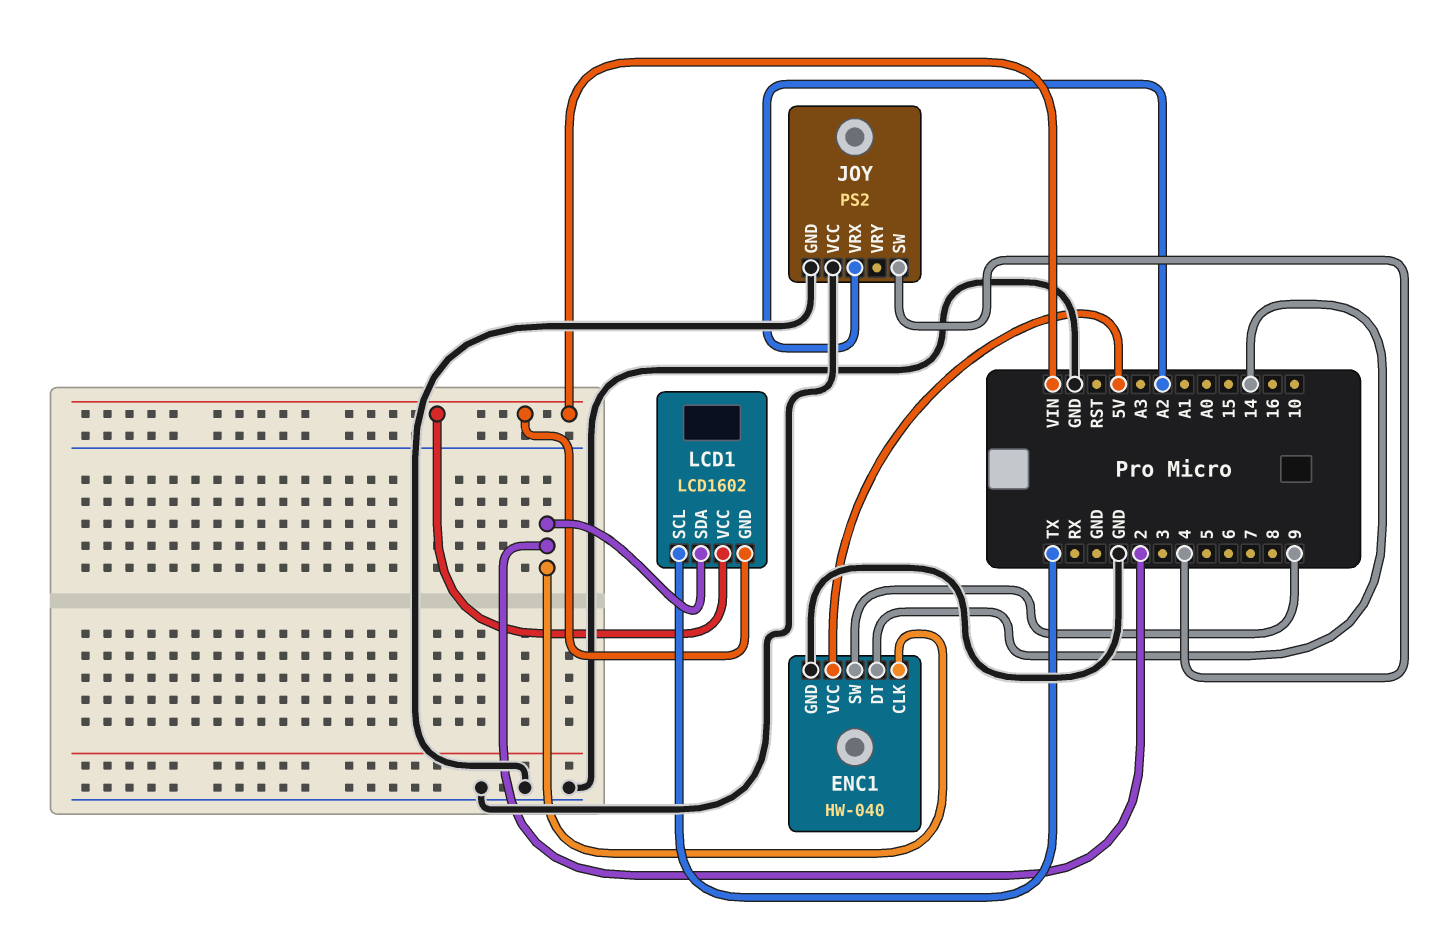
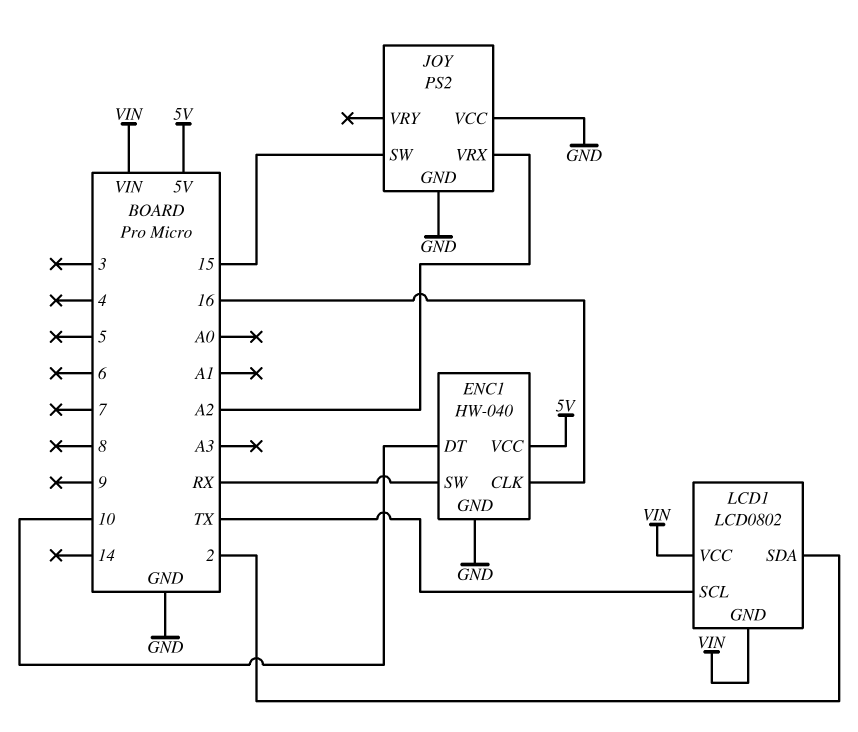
ENC1 pin CLK: 2 -> 16
ENC1 pin DT: 14 -> 10
ENC1 pin SW: 9 -> RX
JOY pin SW: 4 -> 15
LCD1: LCD1602 -> LCD0802

